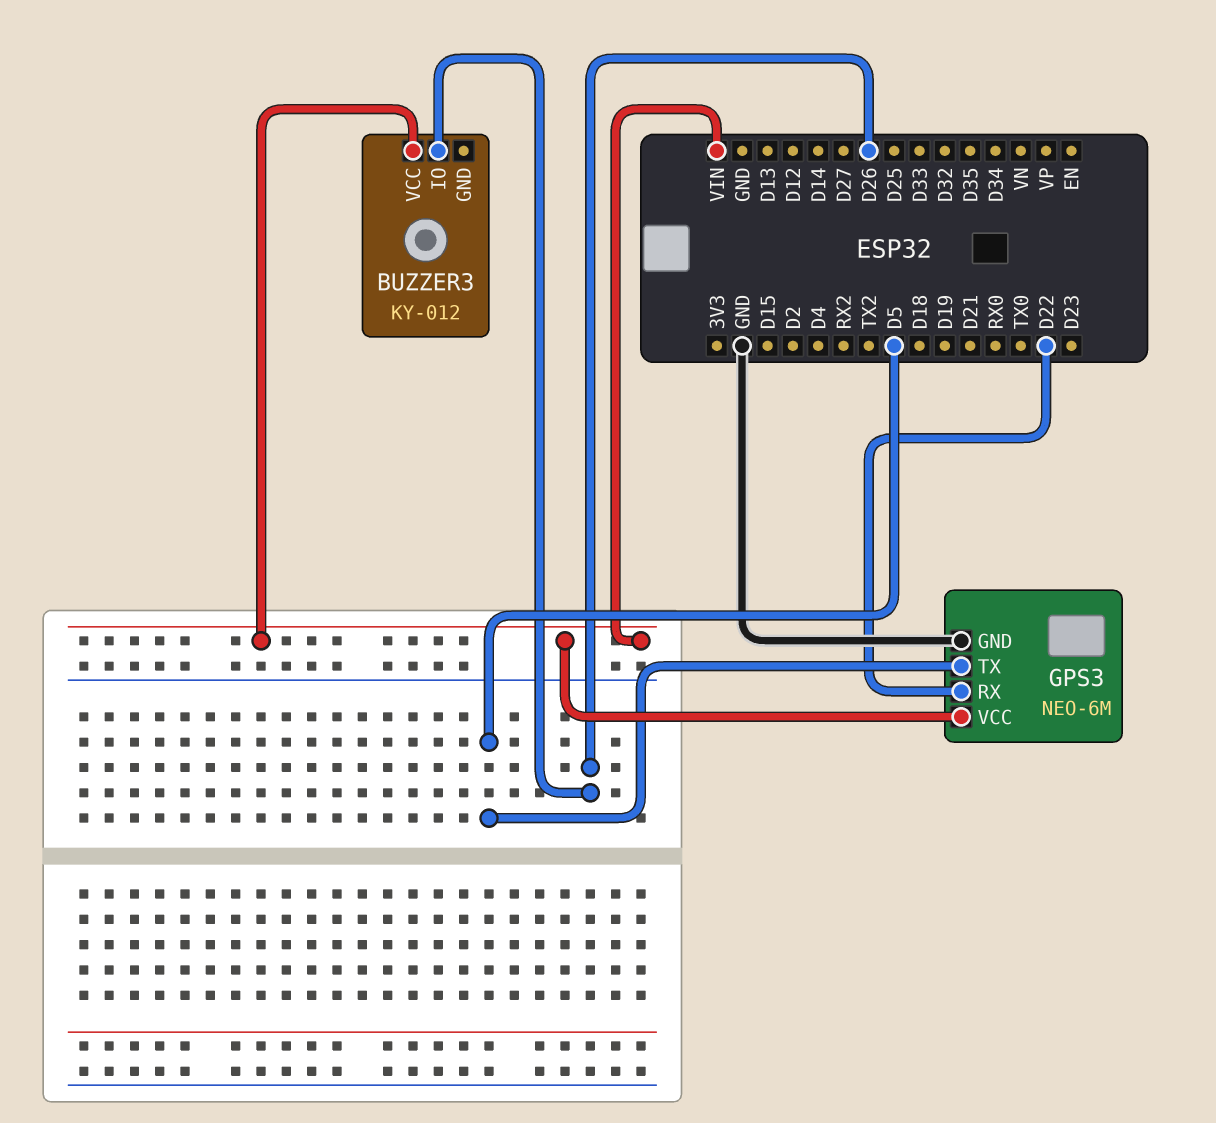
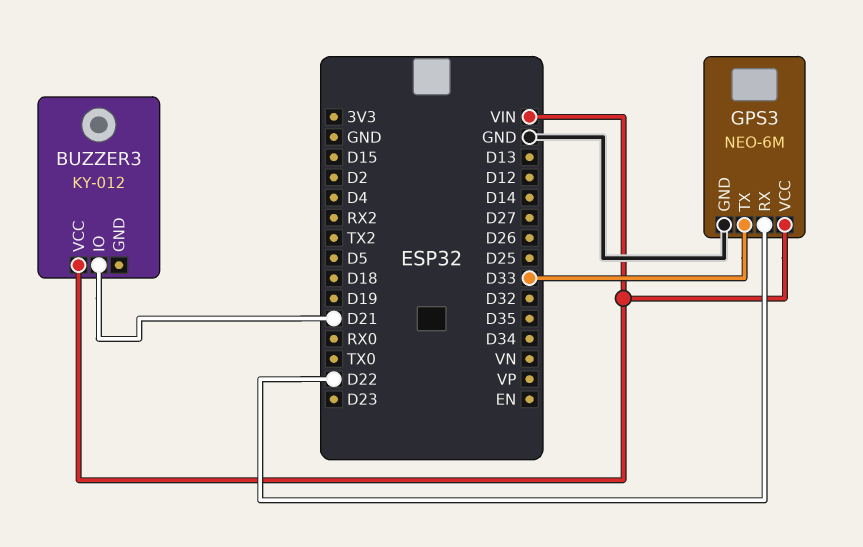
BUZZER3 pin IO: D26 -> D21
GPS3 pin TX: D5 -> D33

